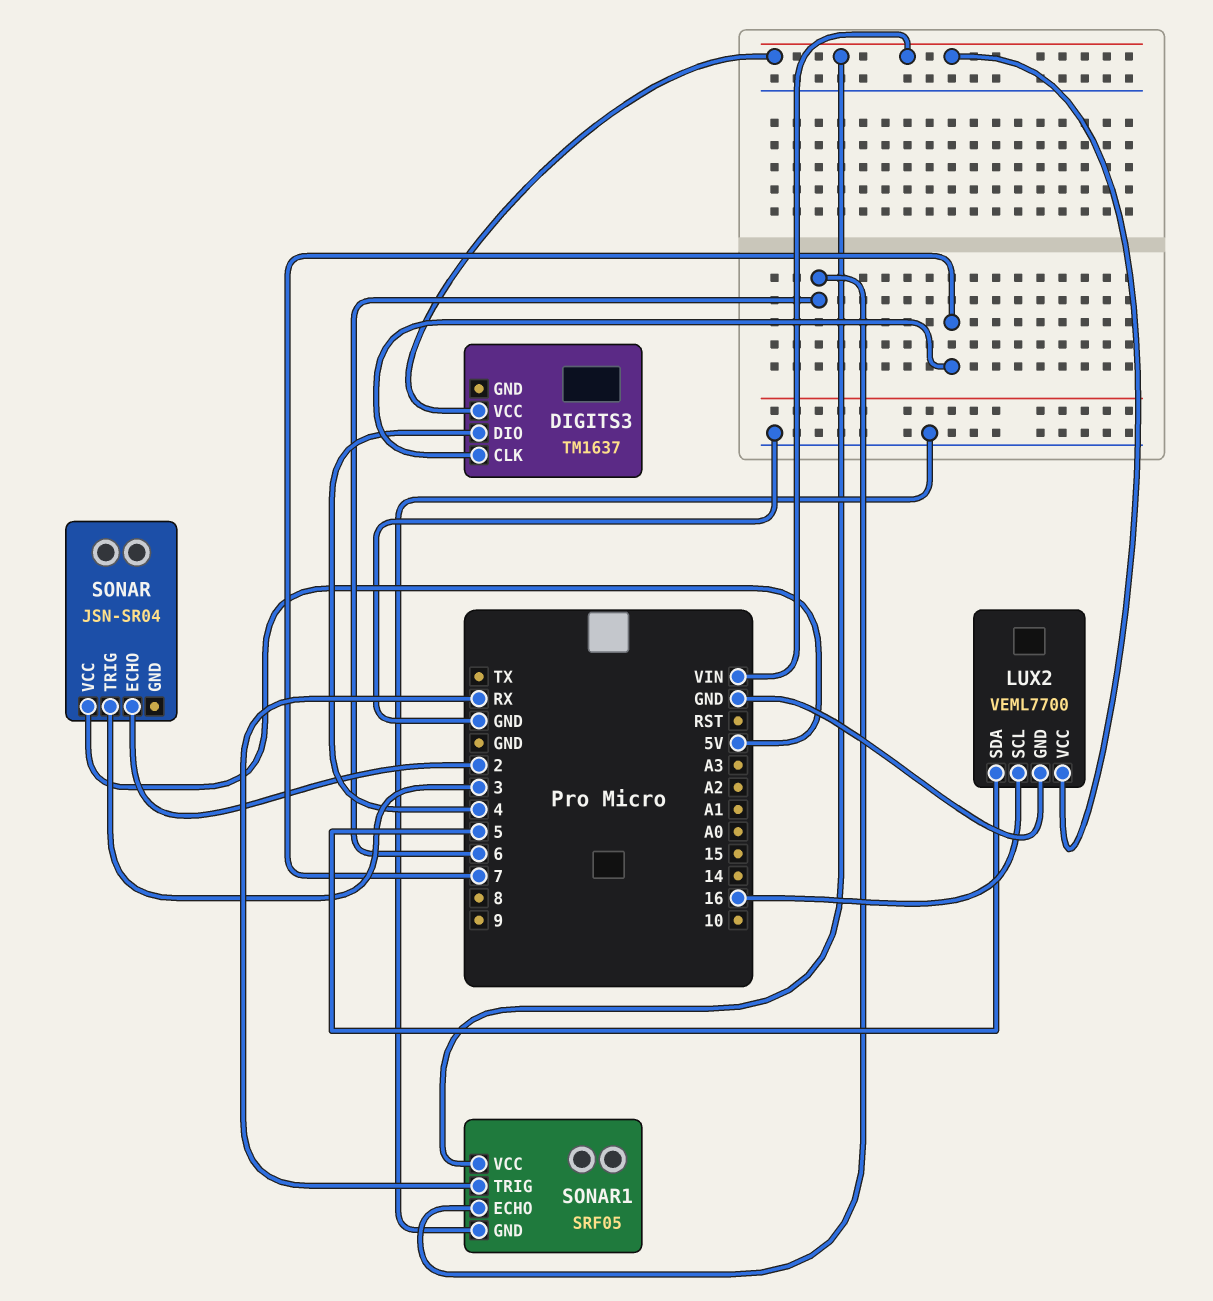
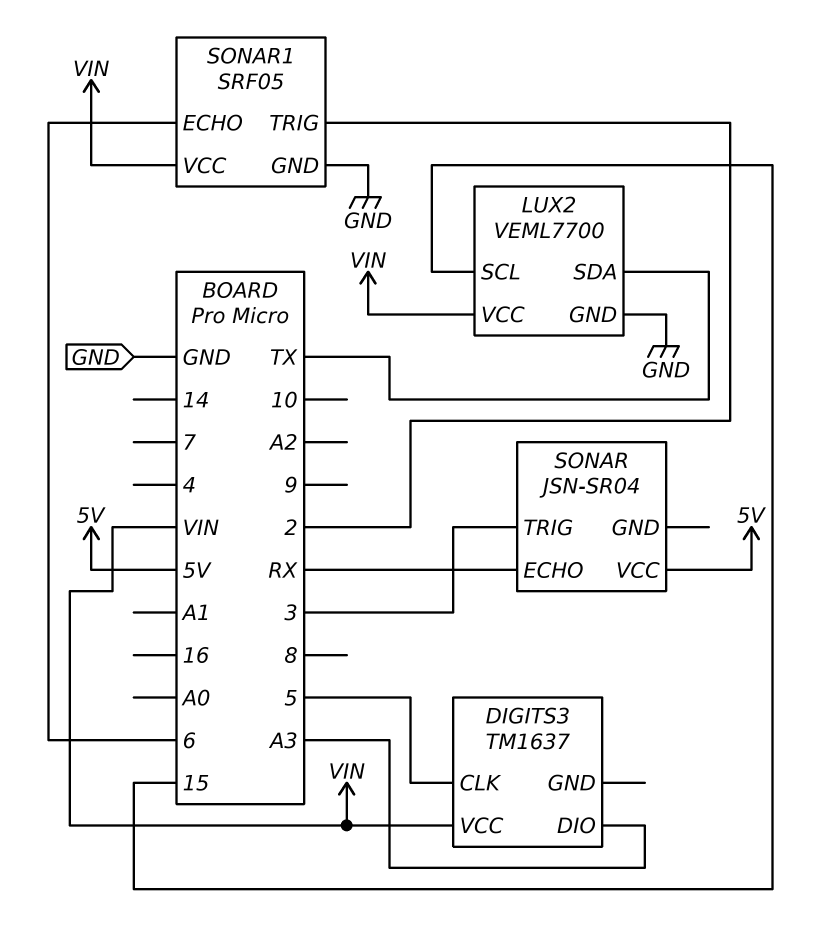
DIGITS3 pin CLK: 7 -> 5
DIGITS3 pin DIO: 4 -> A3
LUX2 pin SCL: 16 -> 15
LUX2 pin SDA: 5 -> TX
SONAR pin ECHO: 2 -> RX
SONAR1 pin TRIG: RX -> 2

